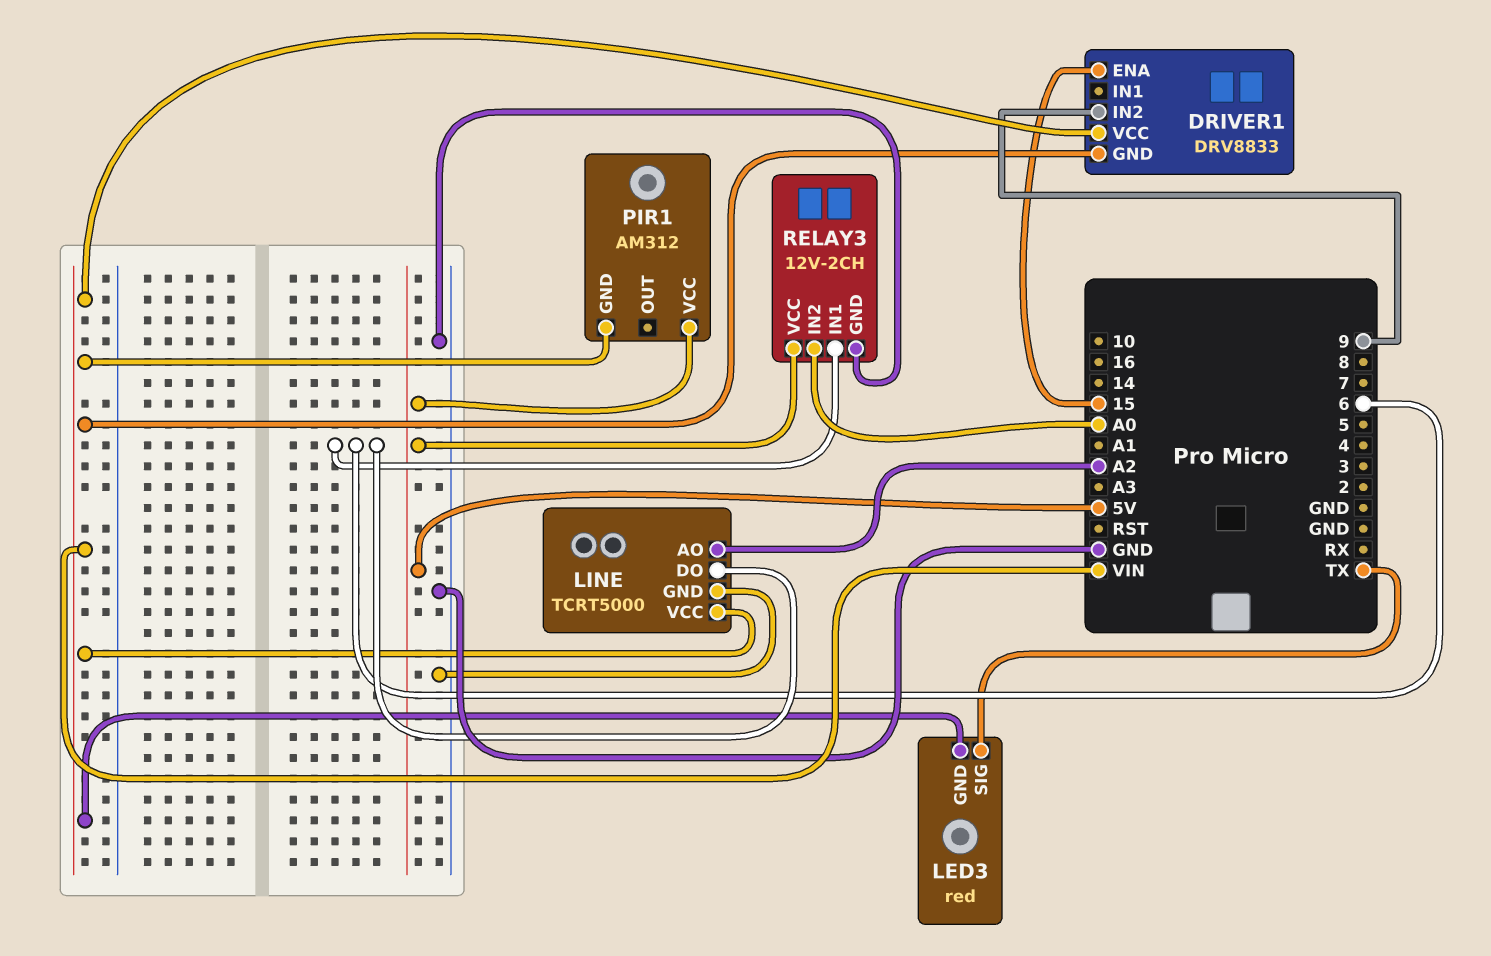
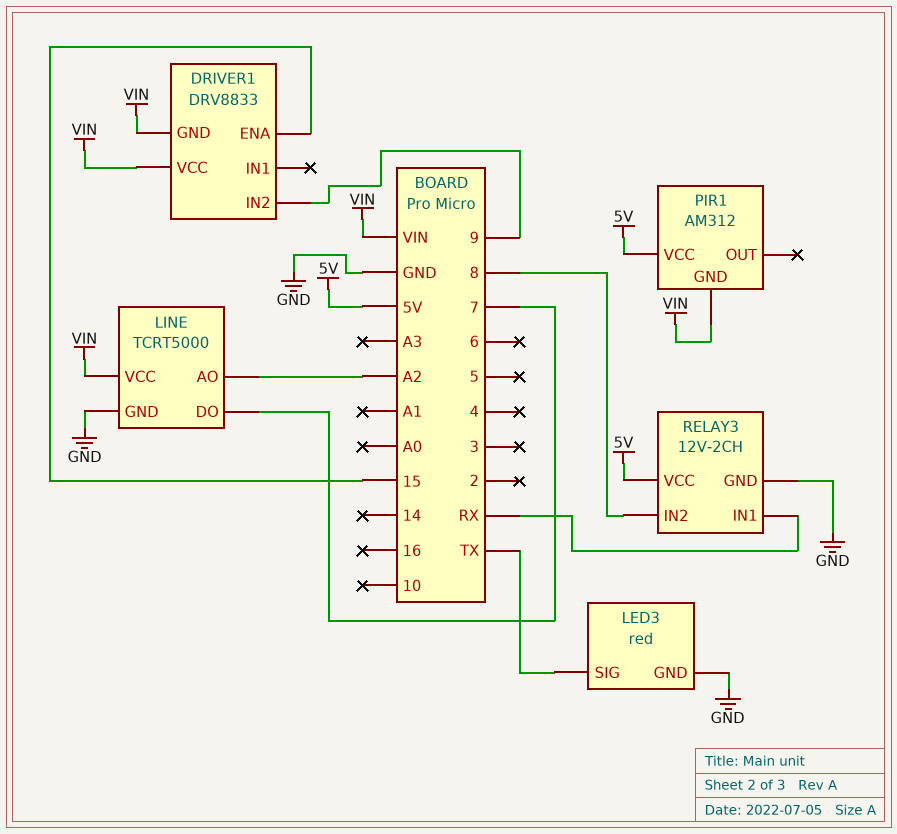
LED3 pin GND: VIN -> GND
LINE pin DO: 6 -> 7
RELAY3 pin IN1: 6 -> RX
RELAY3 pin IN2: A0 -> 8

